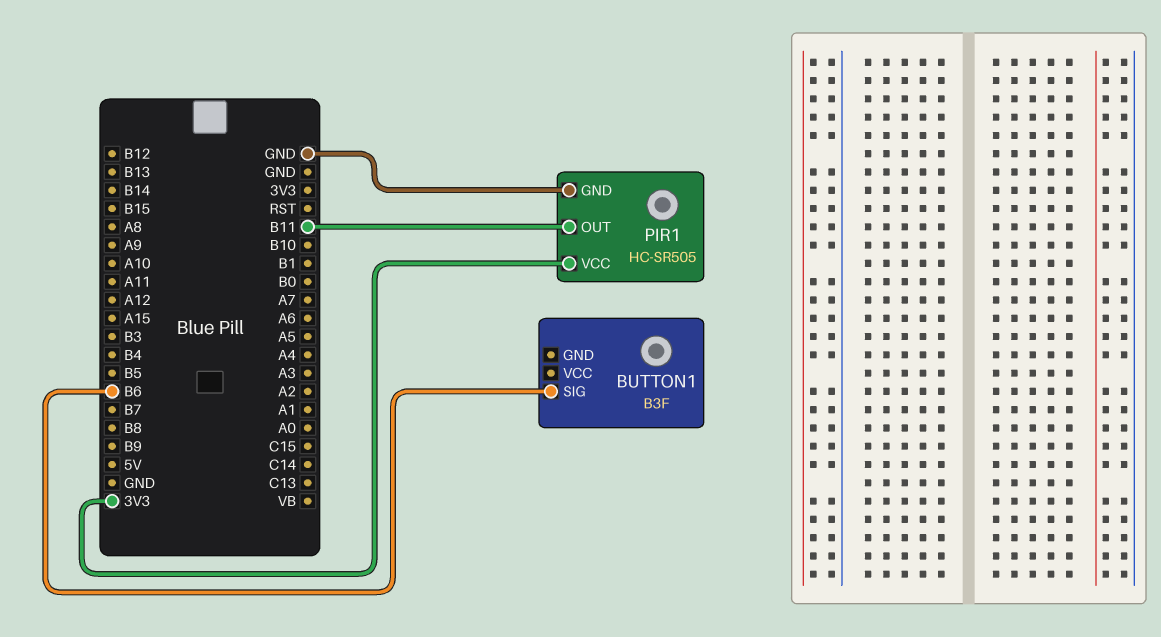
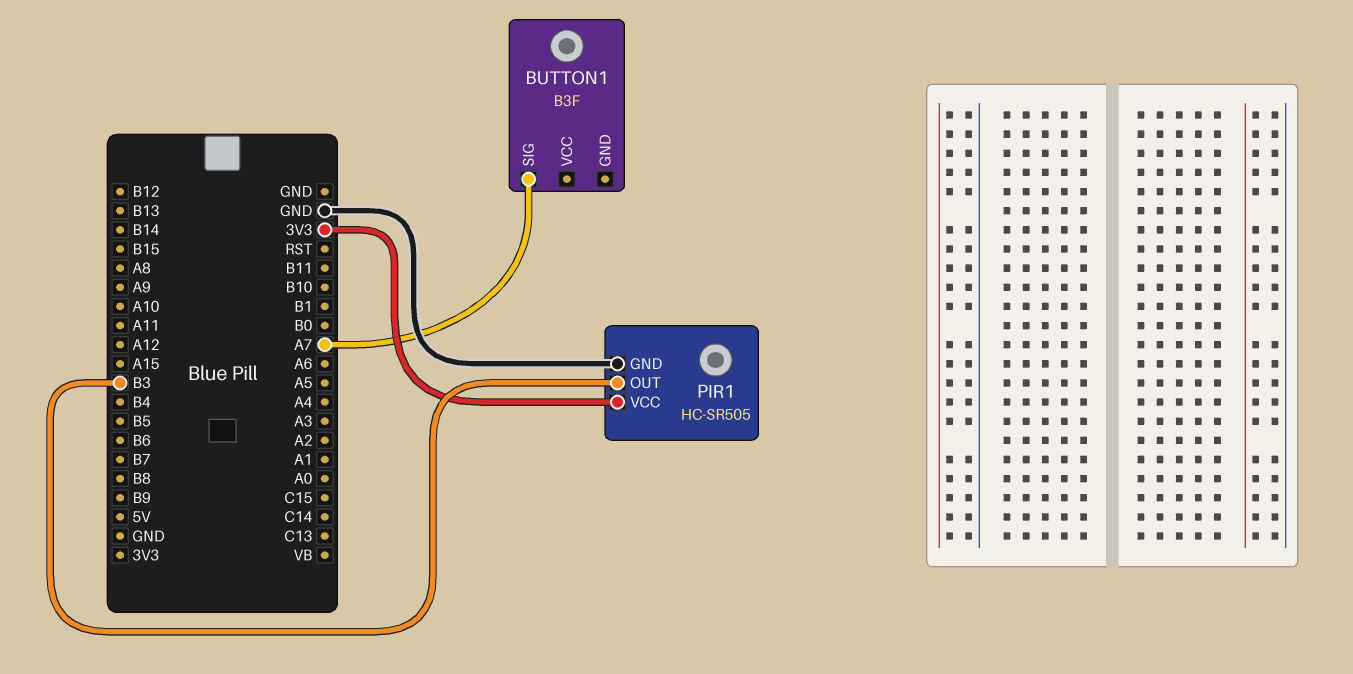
BUTTON1 pin SIG: B6 -> A7
PIR1 pin OUT: B11 -> B3

